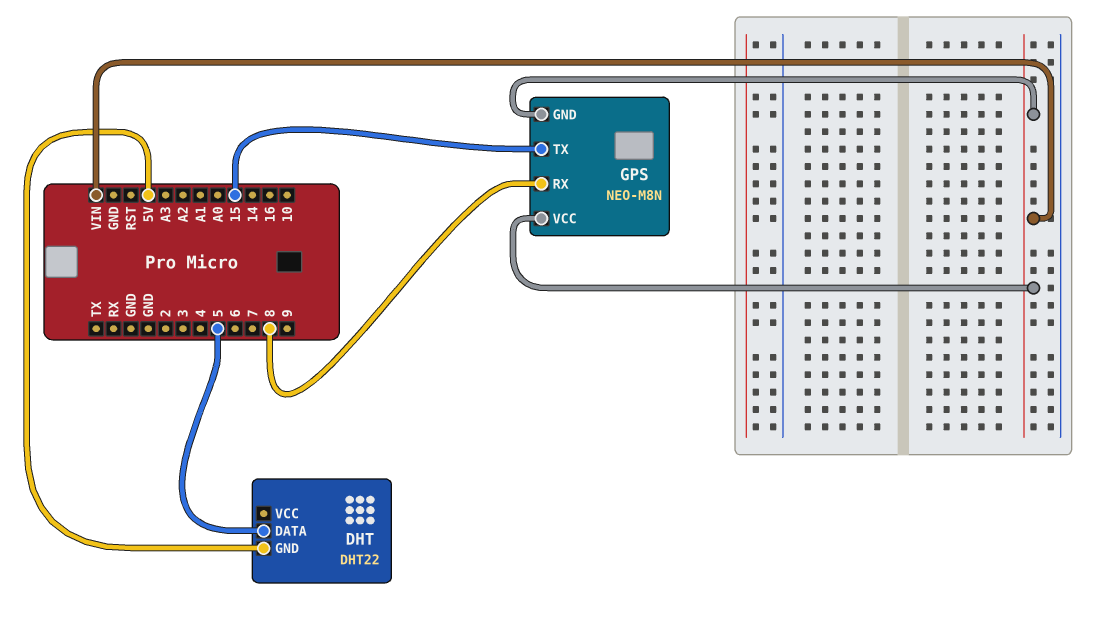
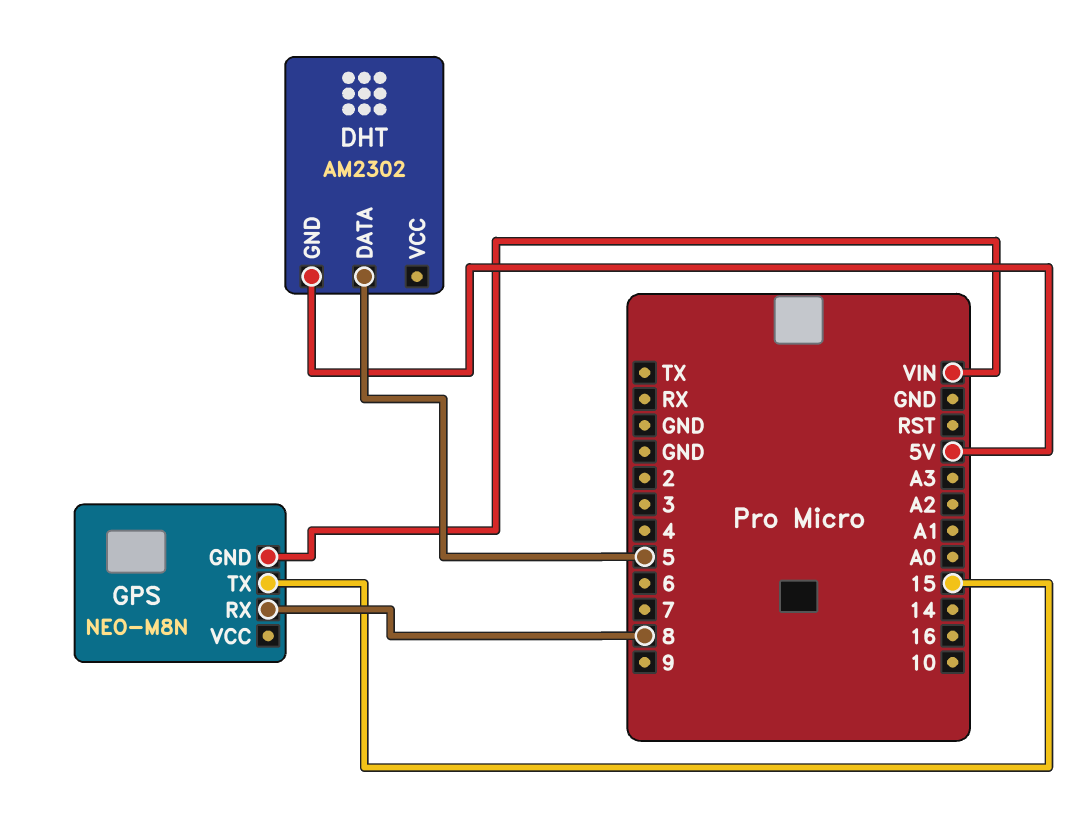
DHT: DHT22 -> AM2302
GPS pin VCC: VIN -> none

